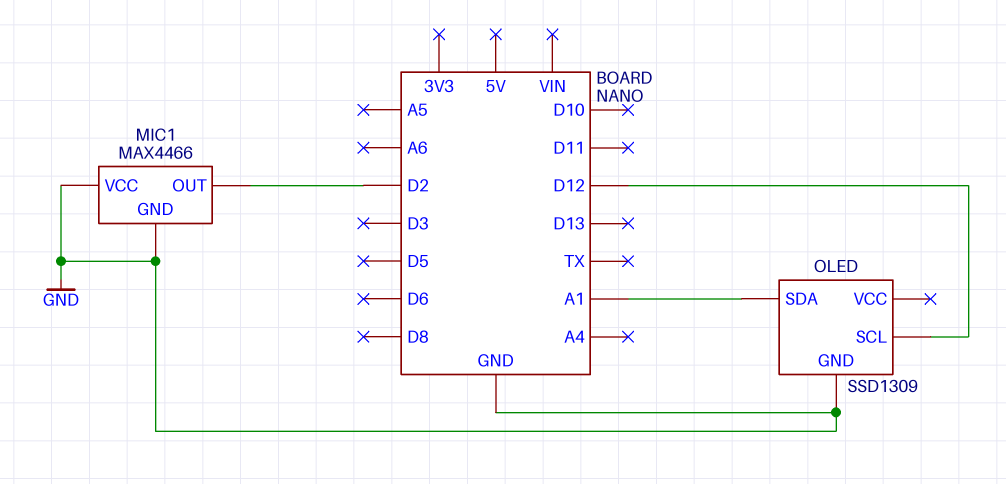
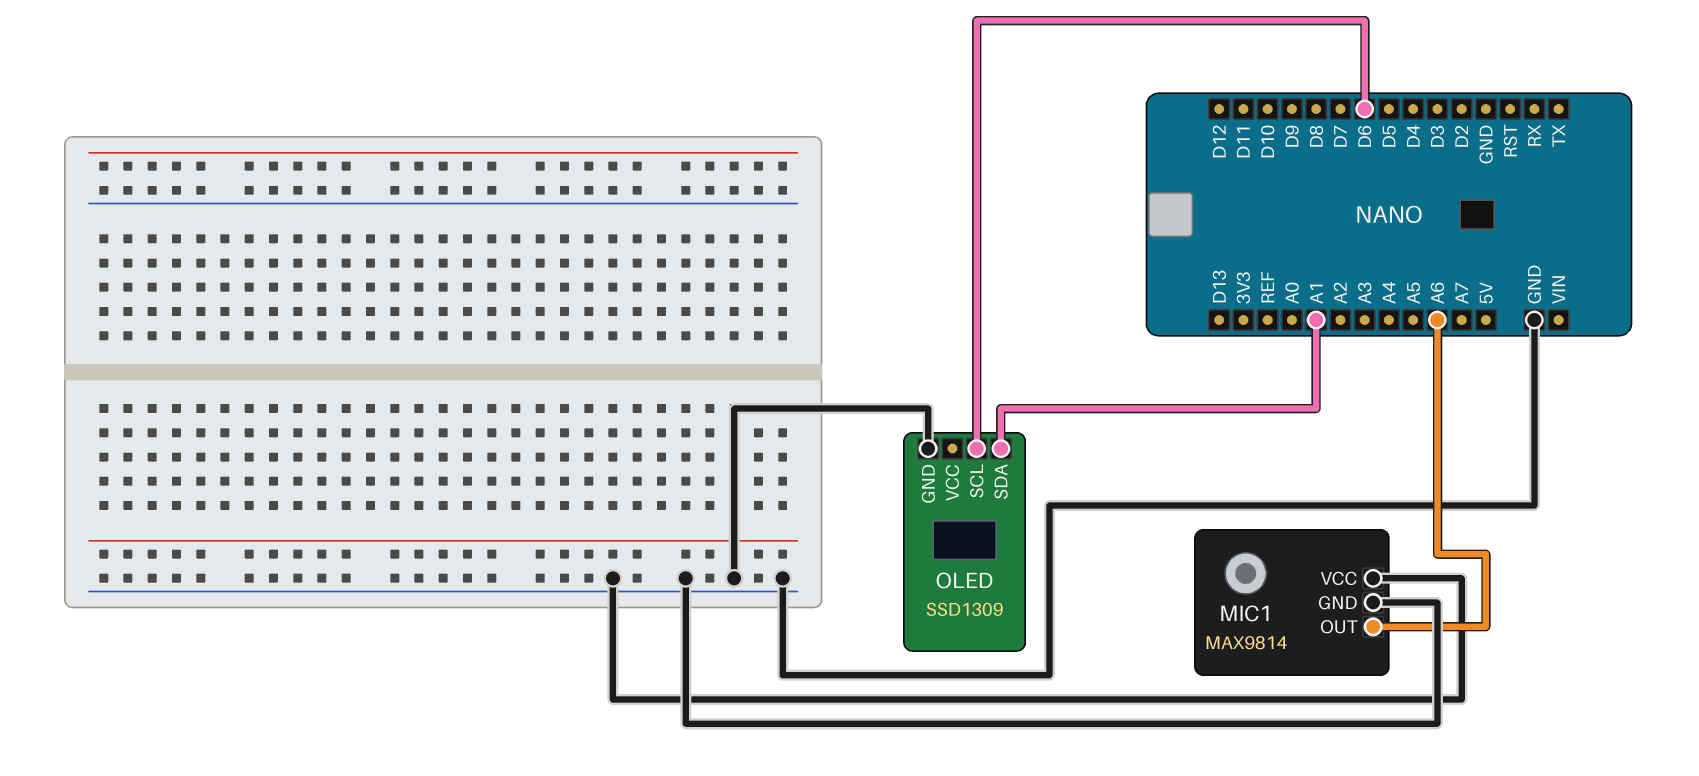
MIC1: MAX4466 -> MAX9814
MIC1 pin OUT: D2 -> A6
OLED pin SCL: D12 -> D6

